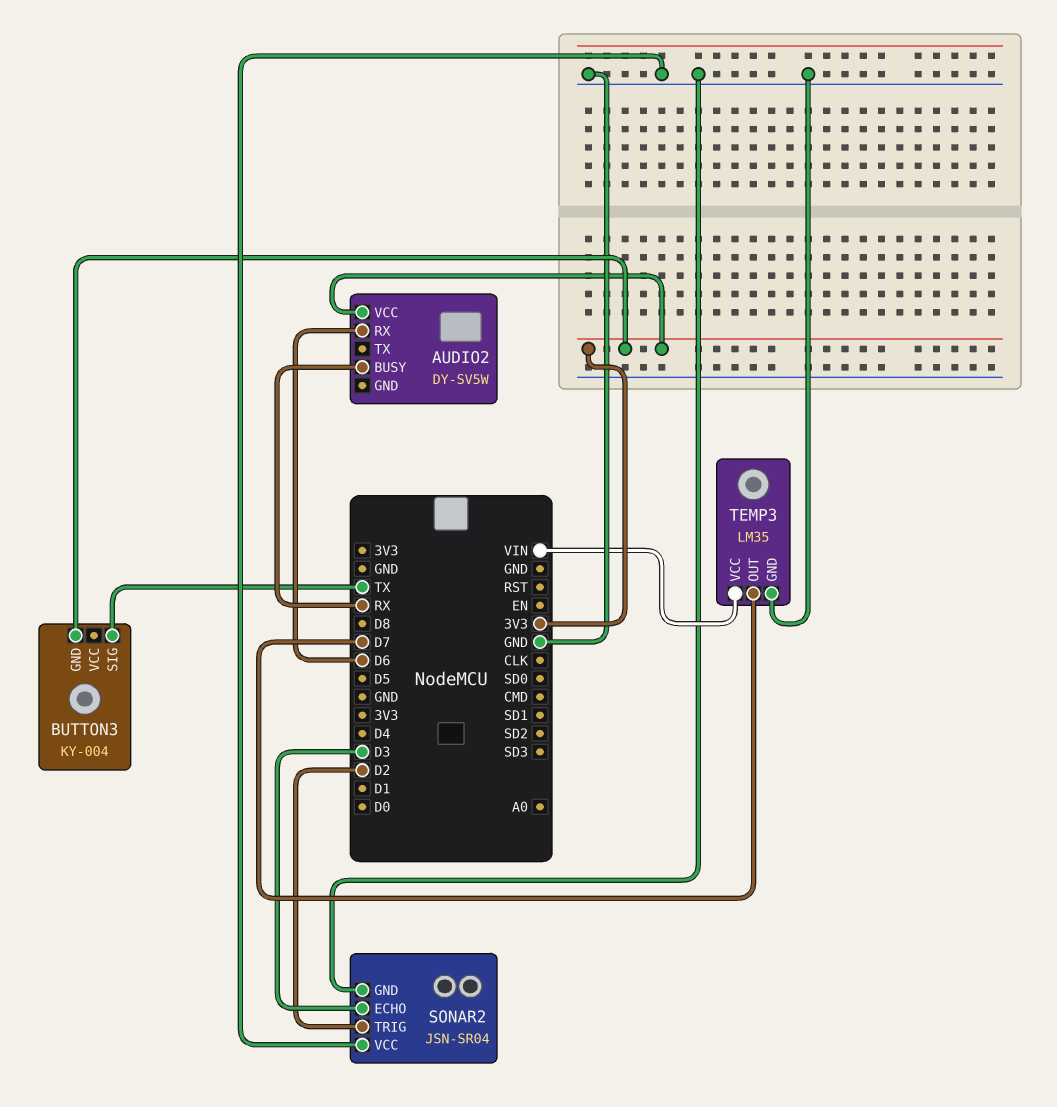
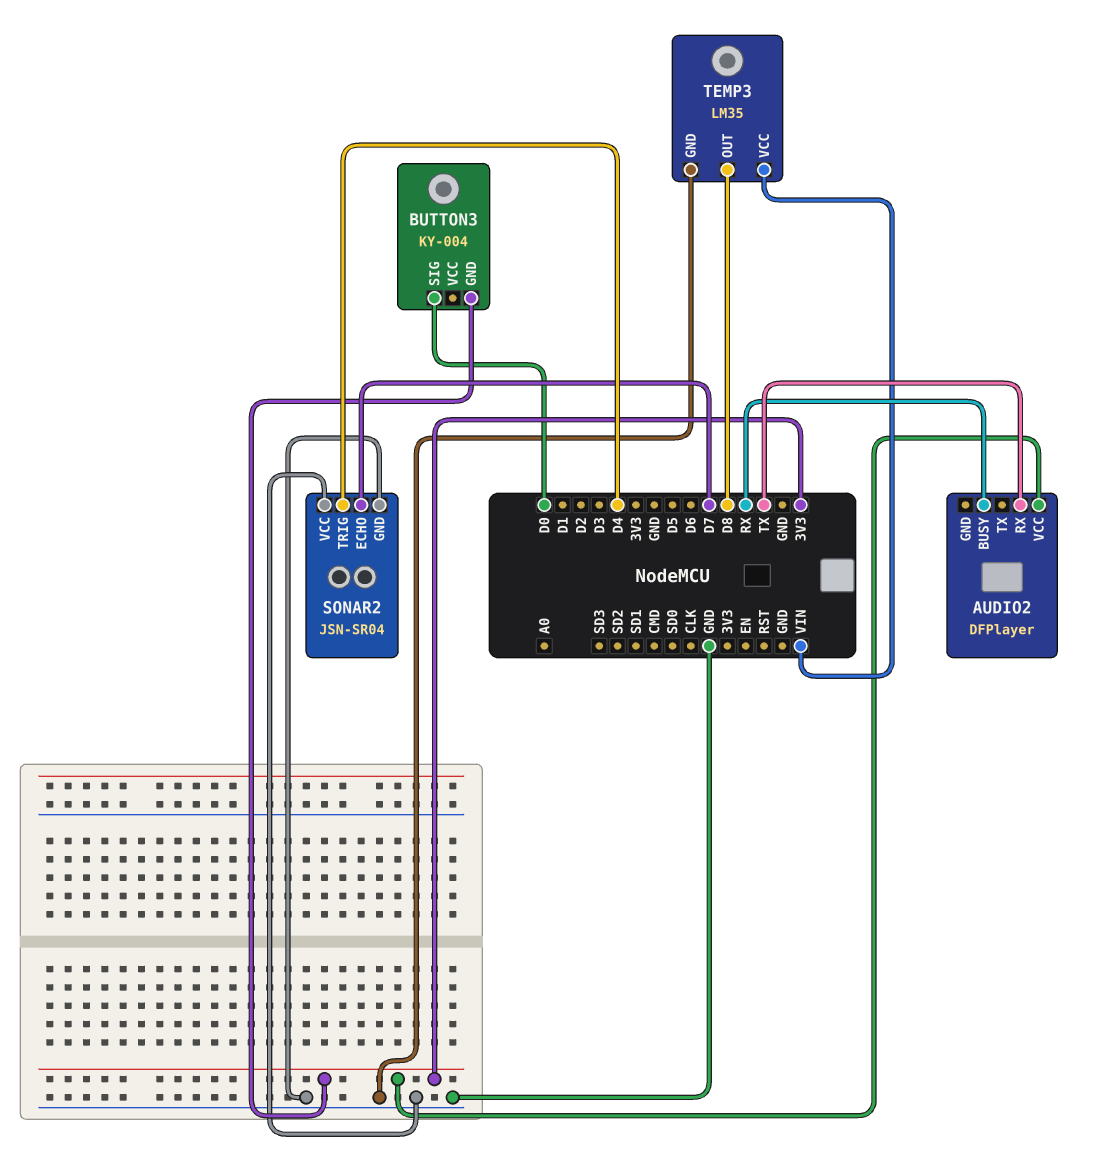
AUDIO2: DY-SV5W -> DFPlayer
AUDIO2 pin RX: D6 -> TX
BUTTON3 pin SIG: TX -> D0
SONAR2 pin ECHO: D3 -> D7
SONAR2 pin TRIG: D2 -> D4
TEMP3 pin OUT: D7 -> D8

